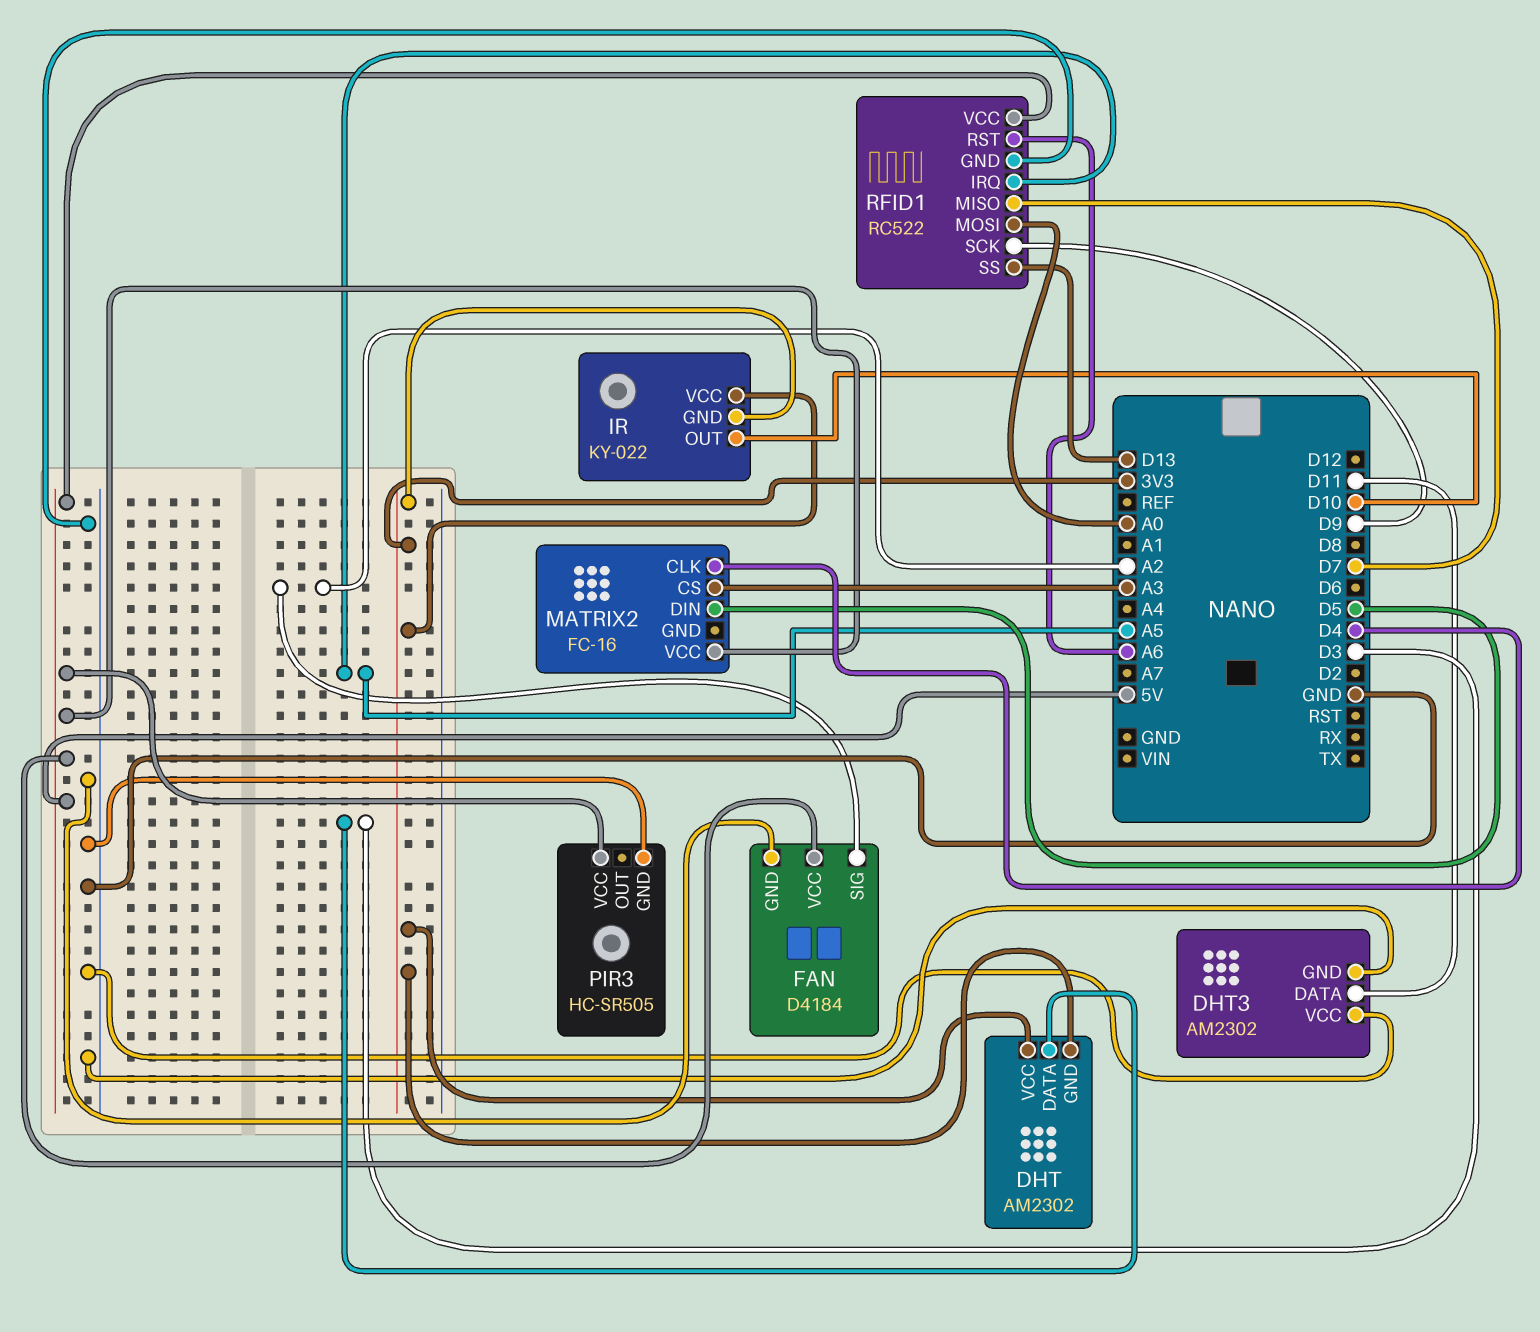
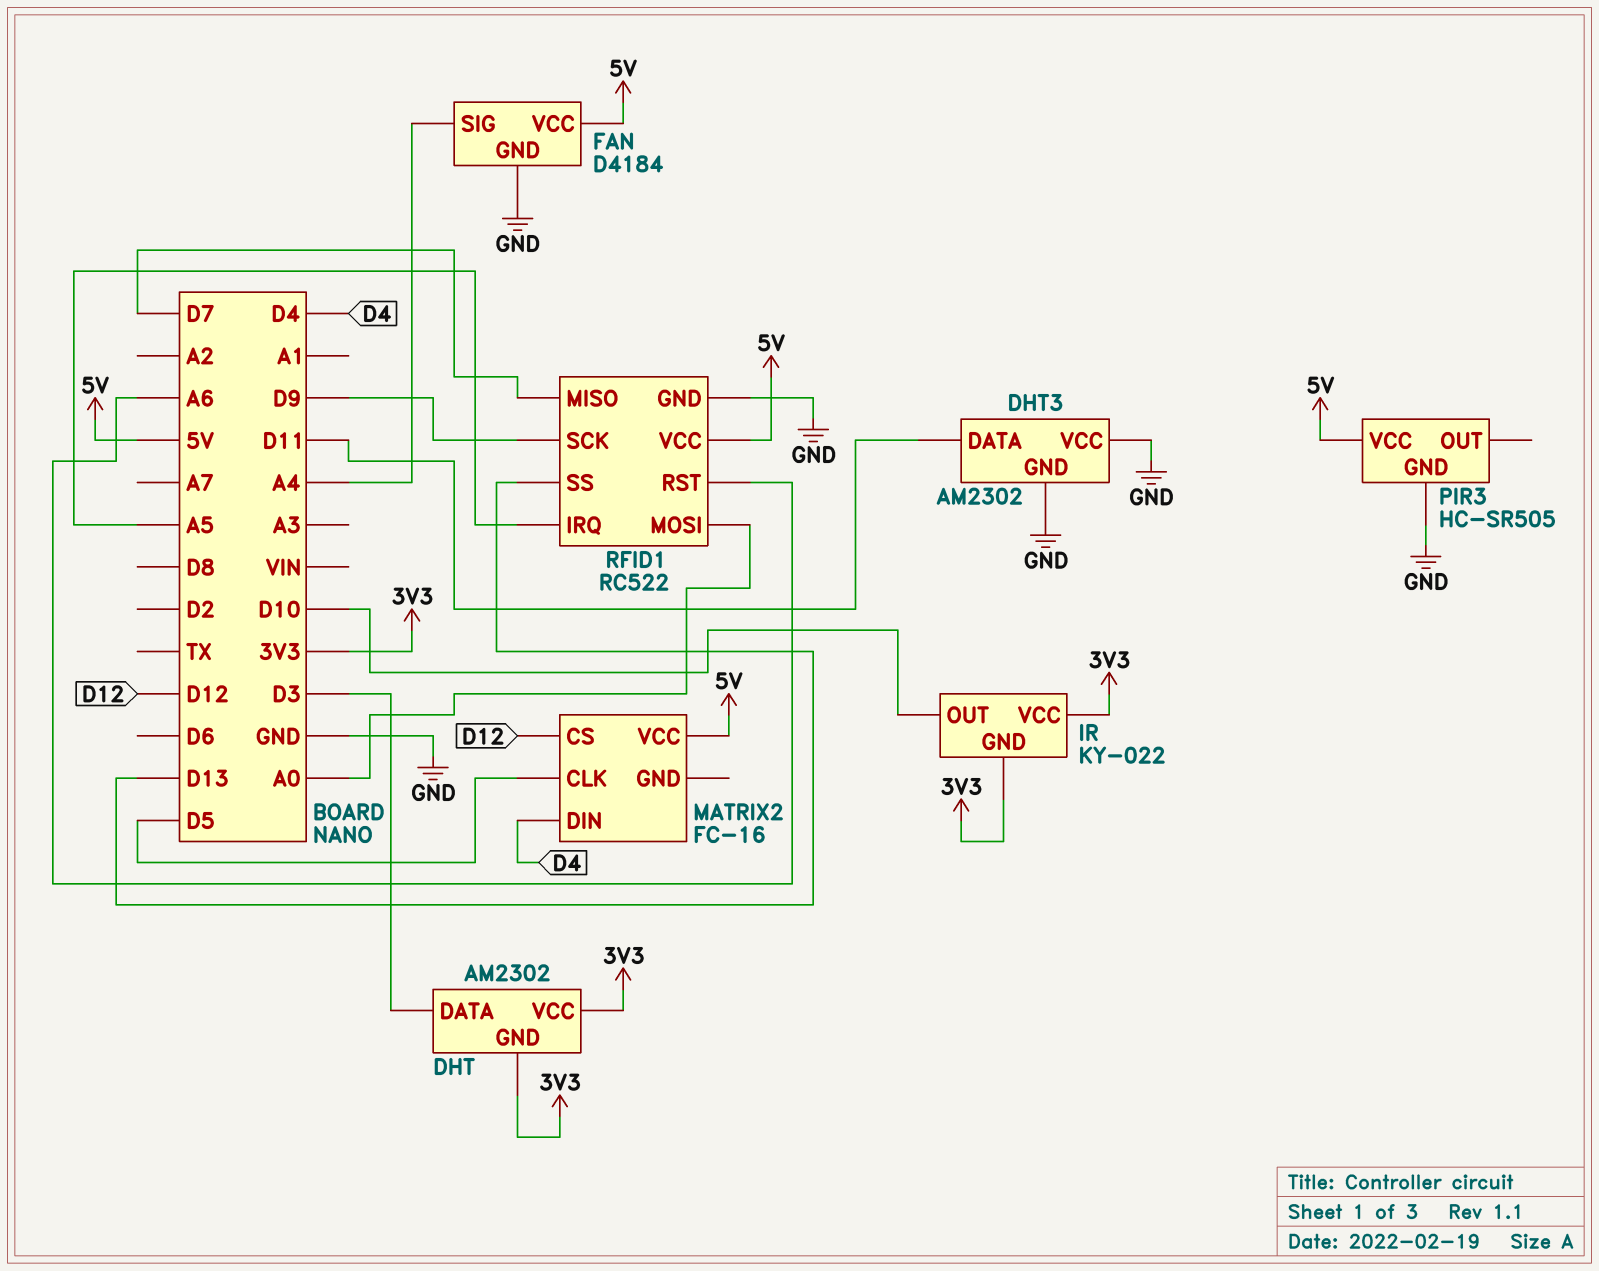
FAN pin SIG: A2 -> A4
MATRIX2 pin CLK: D4 -> D5
MATRIX2 pin CS: A3 -> D12
MATRIX2 pin DIN: D5 -> D4

